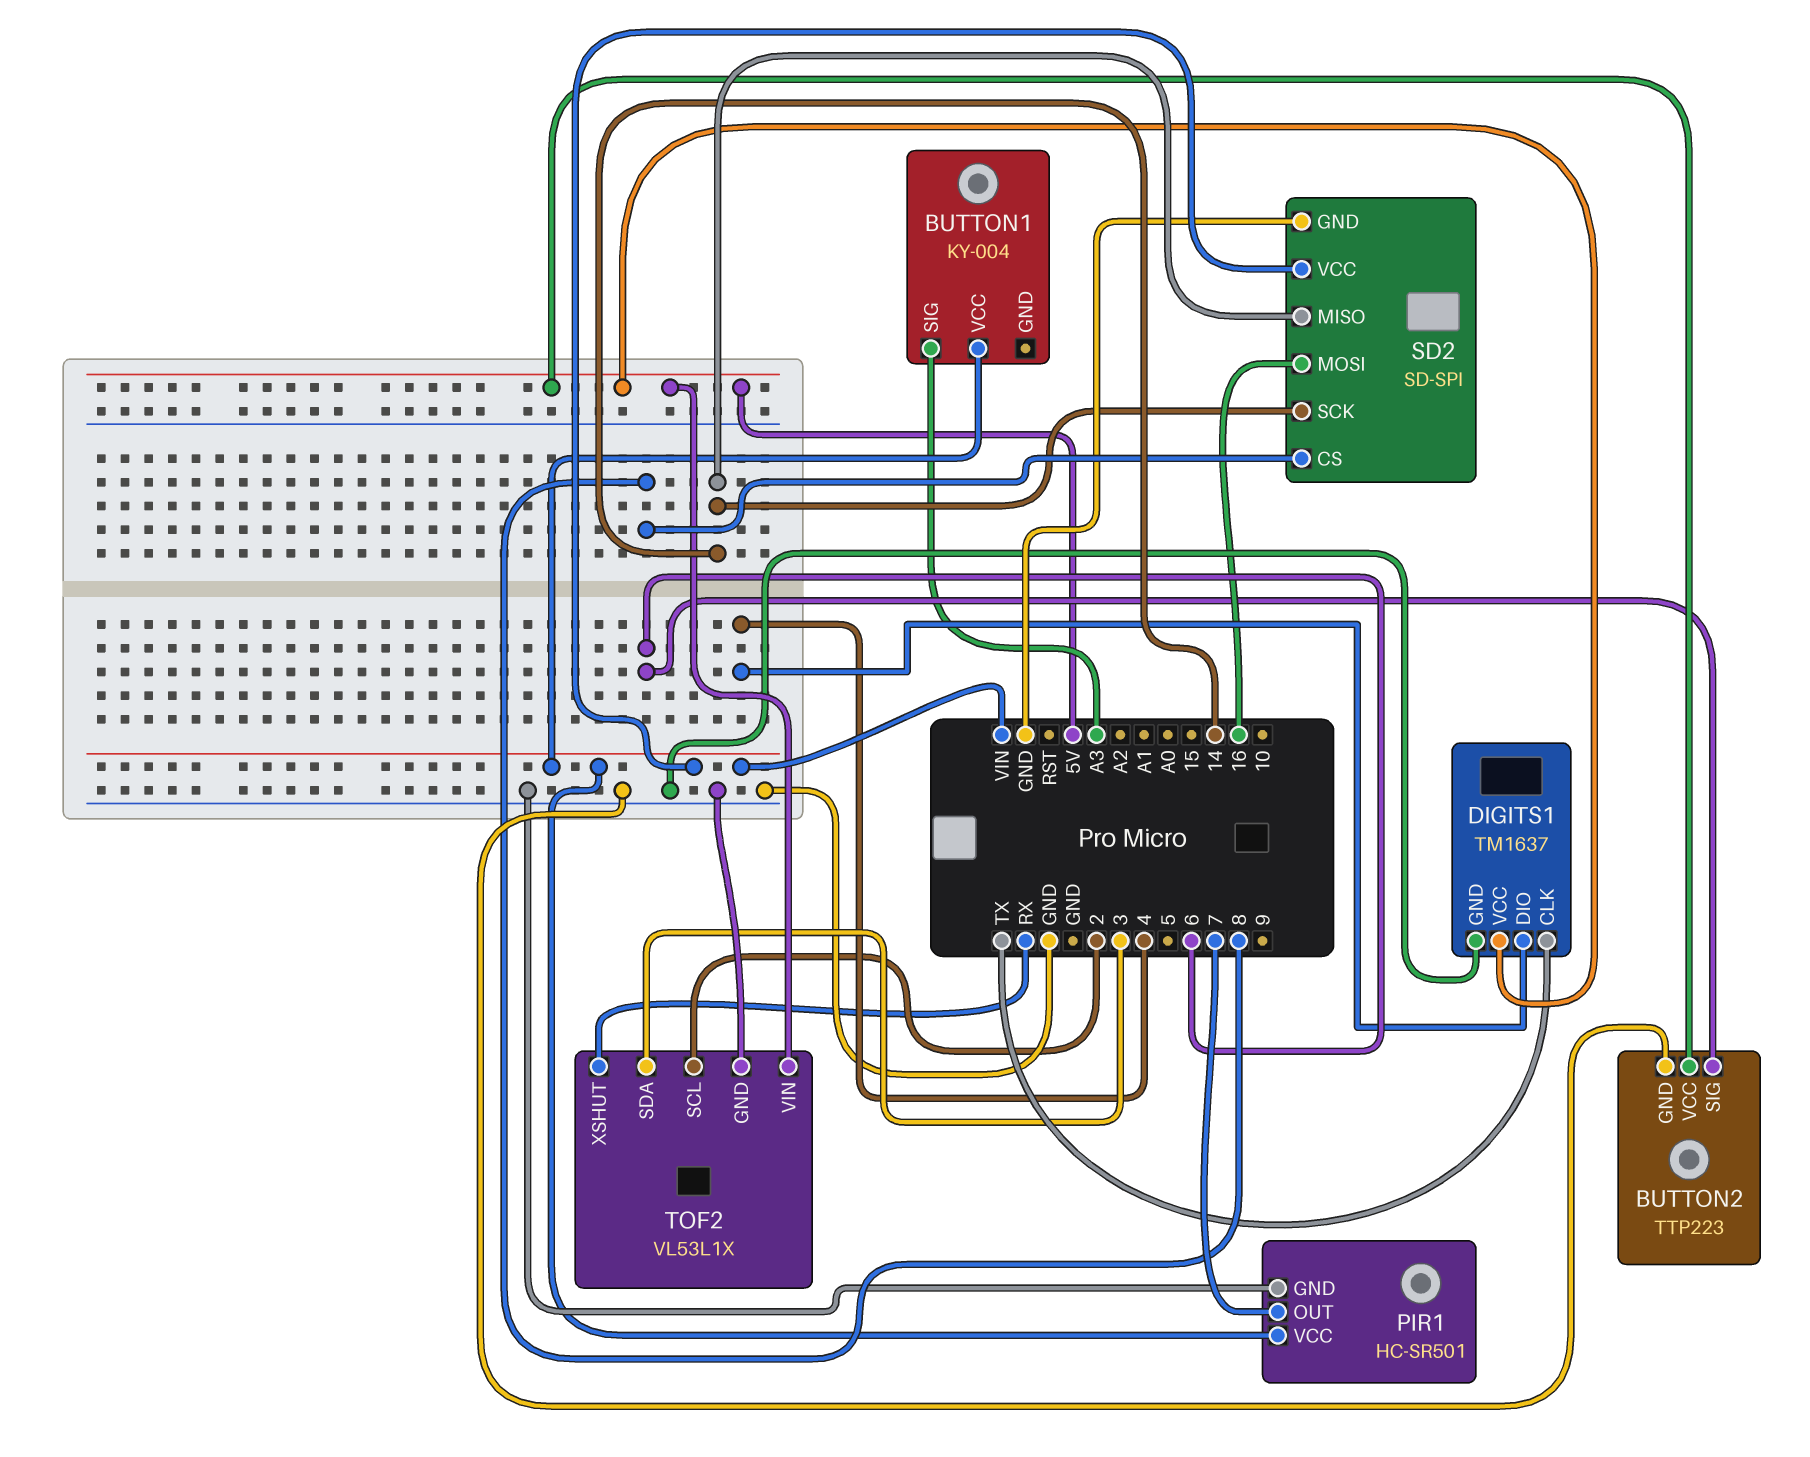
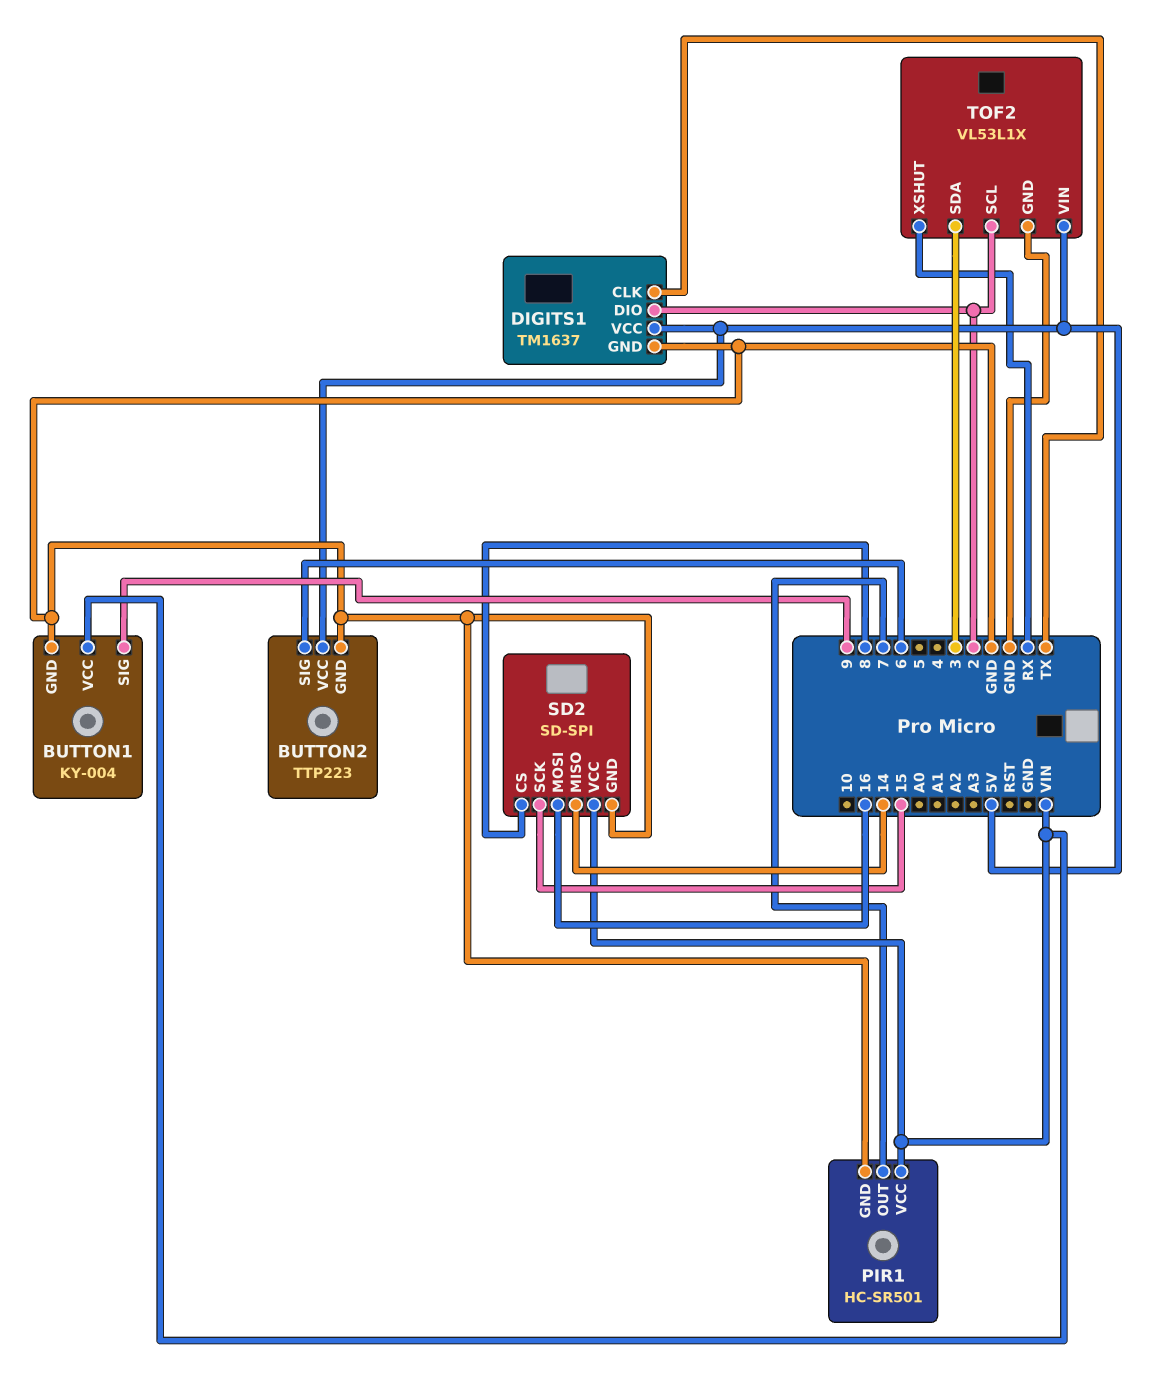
BUTTON1 pin GND: none -> GND
BUTTON1 pin SIG: A3 -> 9
DIGITS1 pin DIO: 4 -> 2
SD2 pin SCK: 14 -> 15

